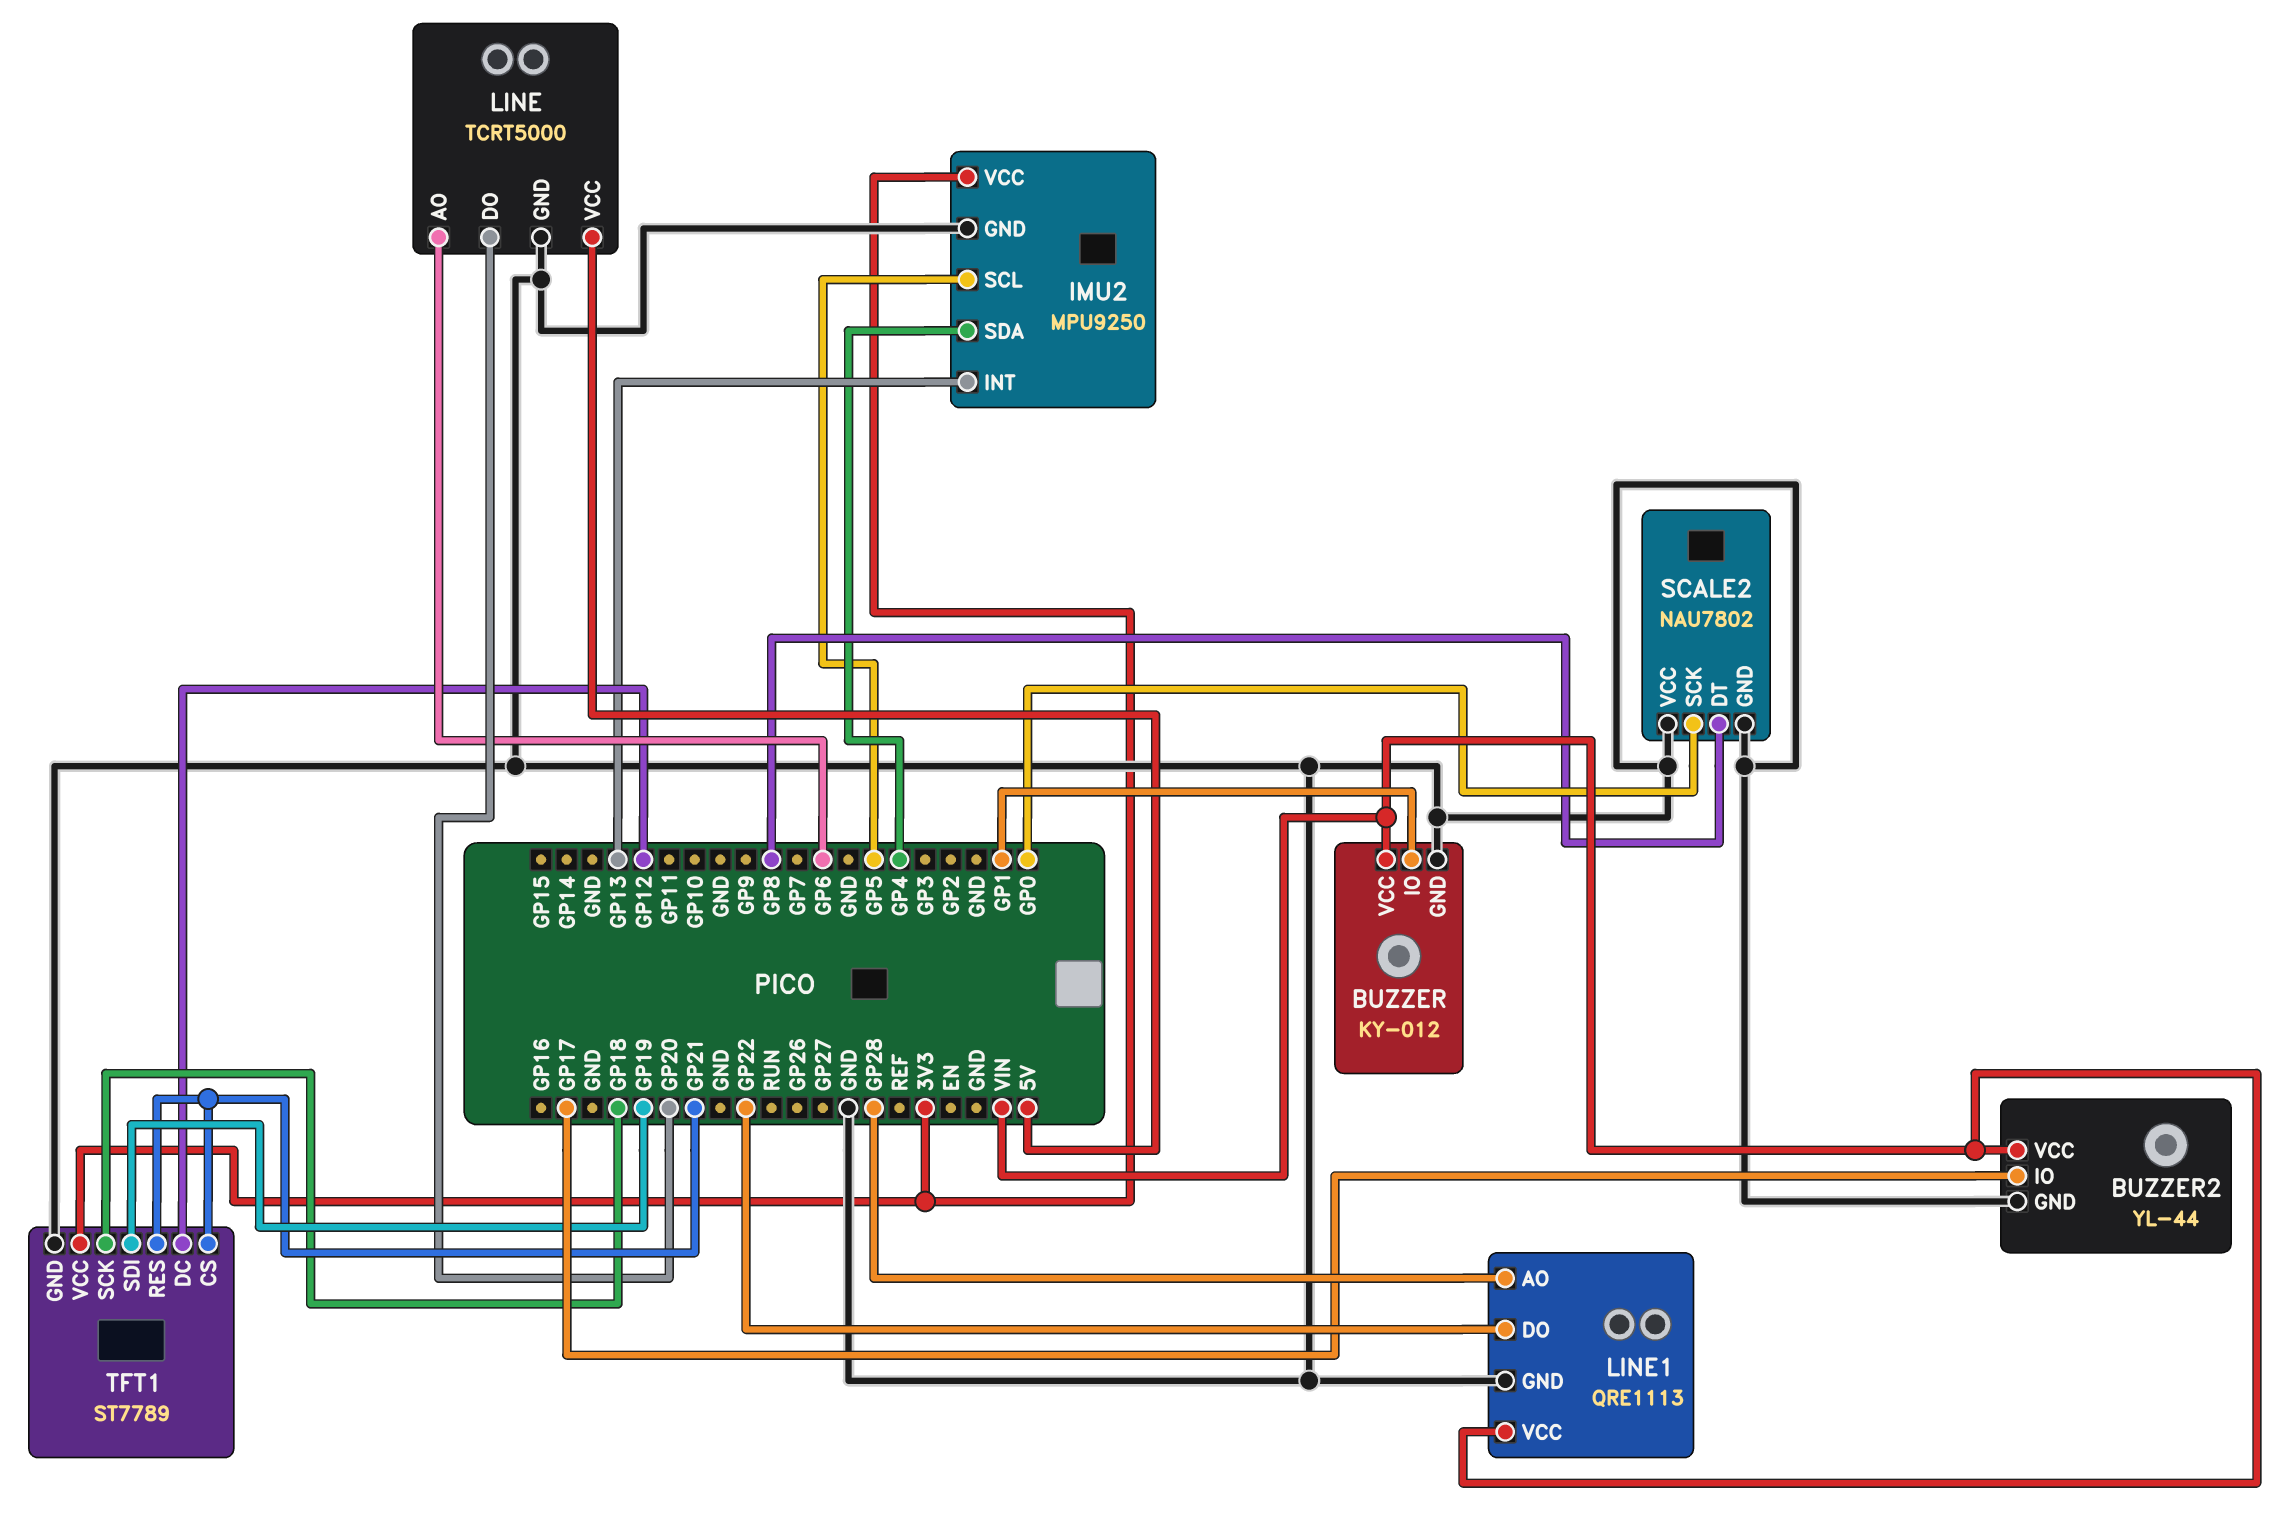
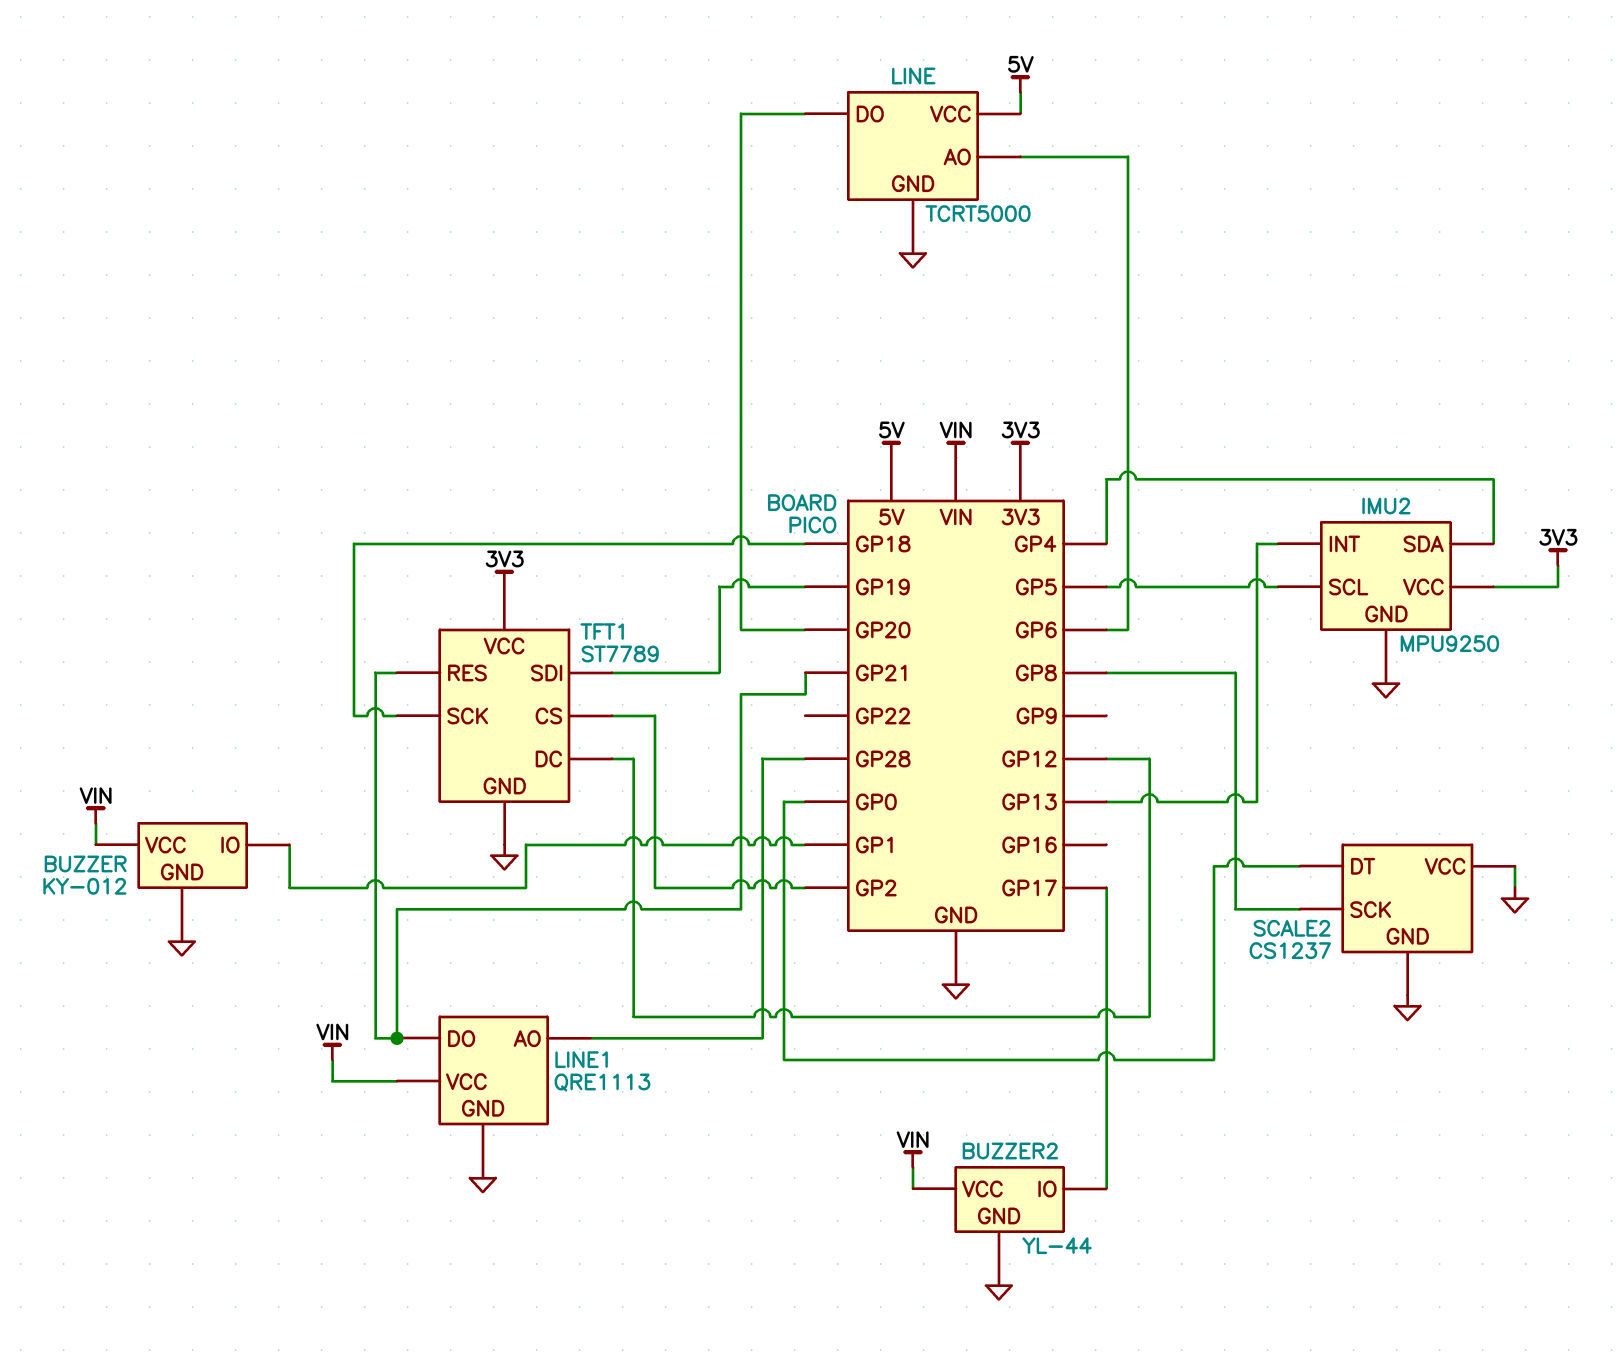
LINE1 pin DO: GP22 -> GP21
SCALE2: NAU7802 -> CS1237
SCALE2 pin DT: GP8 -> GP0
SCALE2 pin SCK: GP0 -> GP8
TFT1 pin CS: GP21 -> GP2

